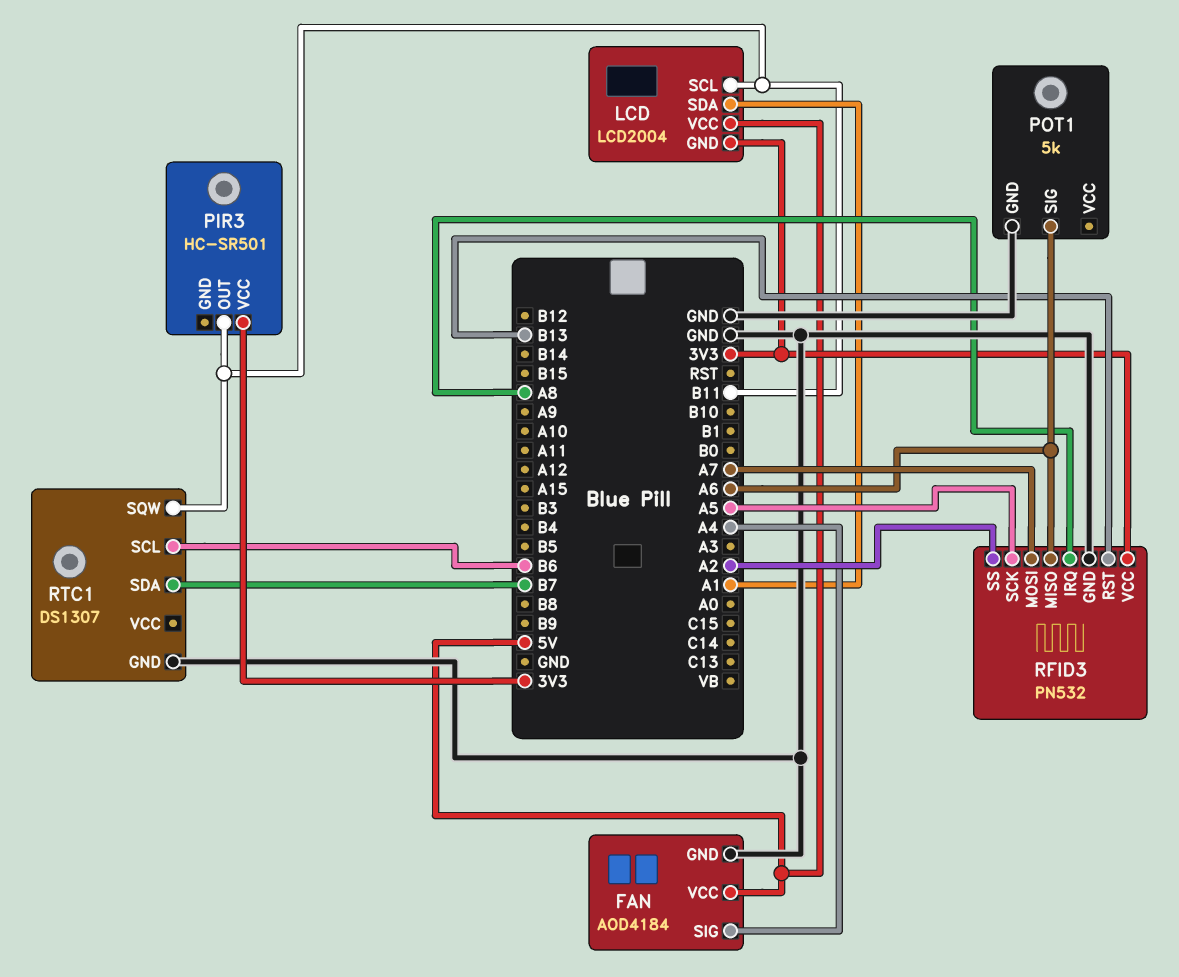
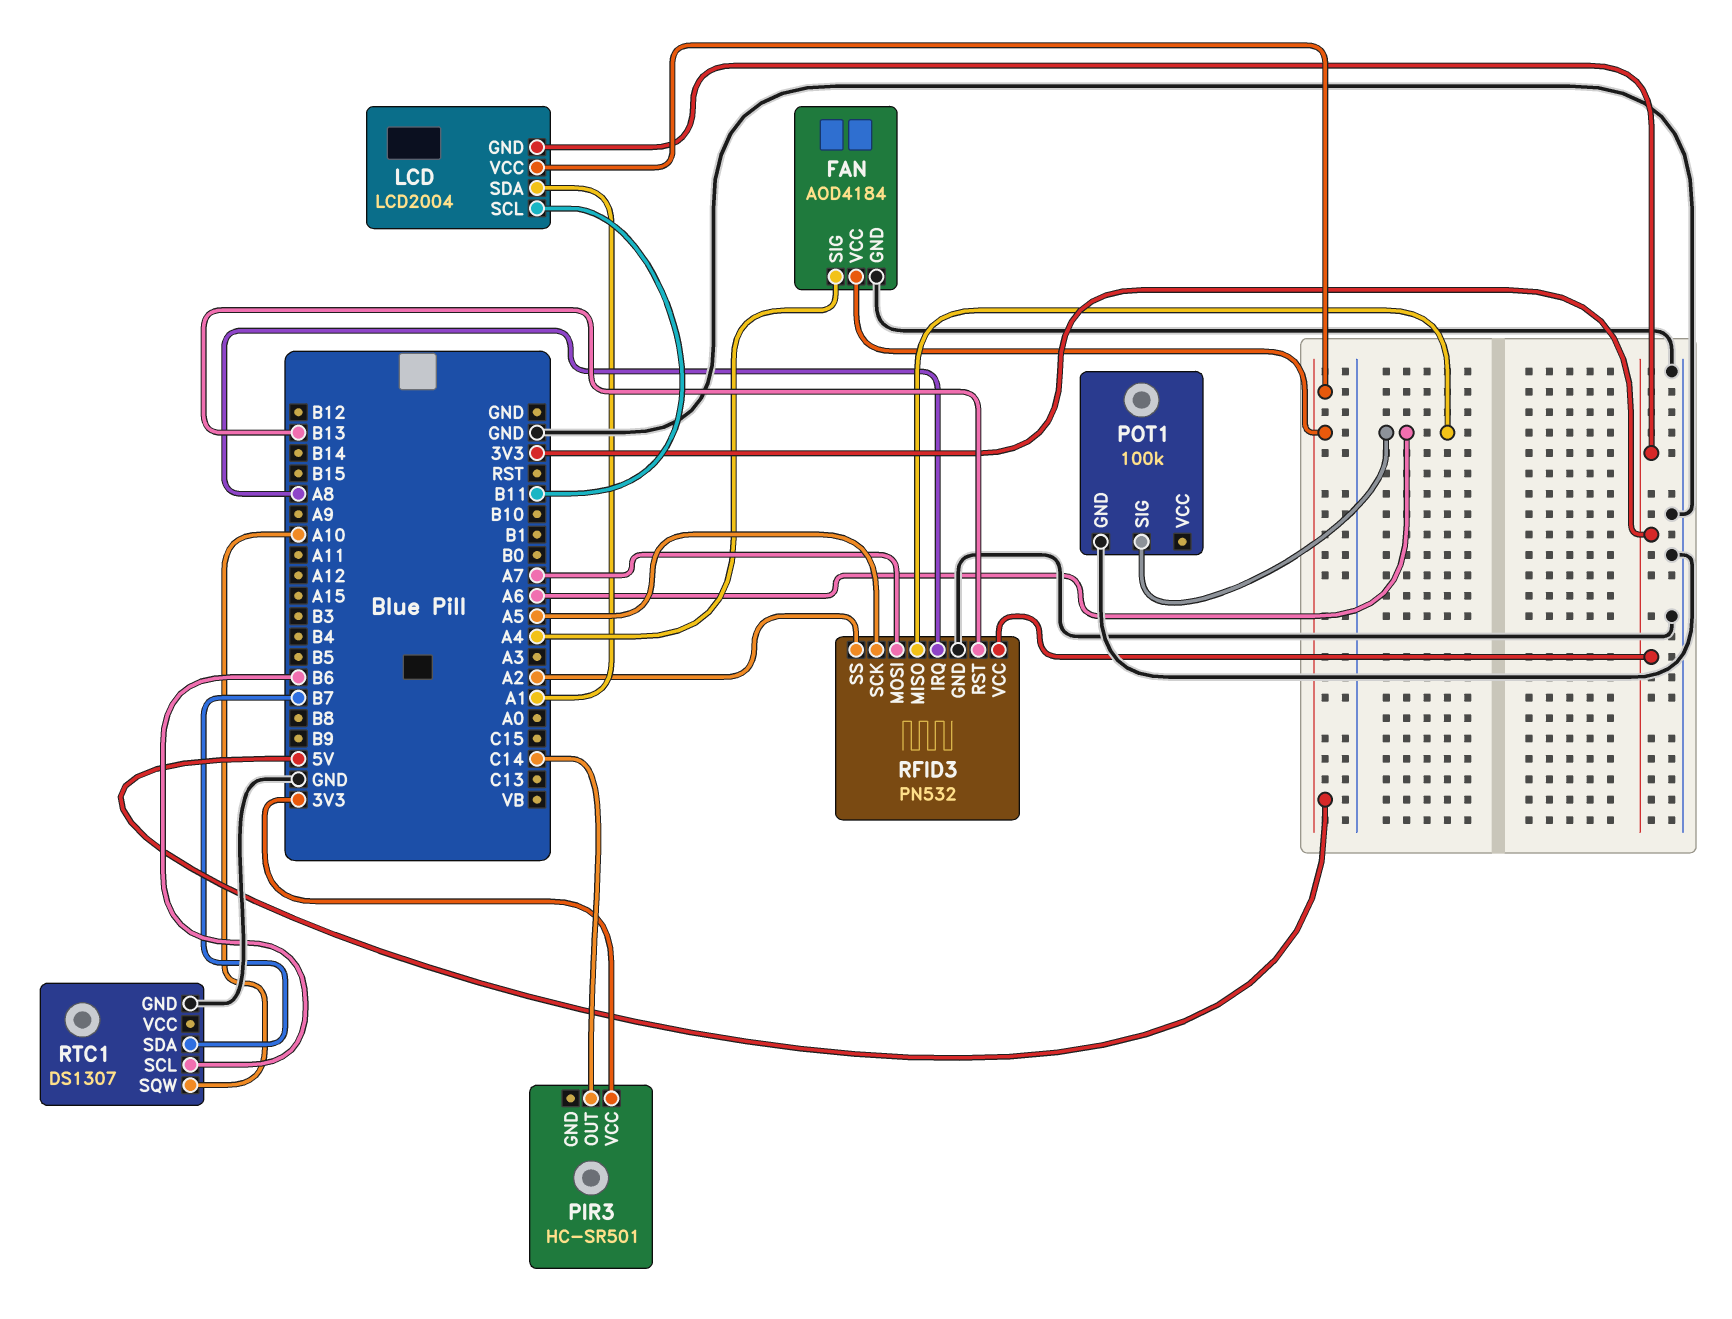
PIR3 pin OUT: B11 -> C14
POT1: 5k -> 100k
RTC1 pin SQW: B11 -> A10

